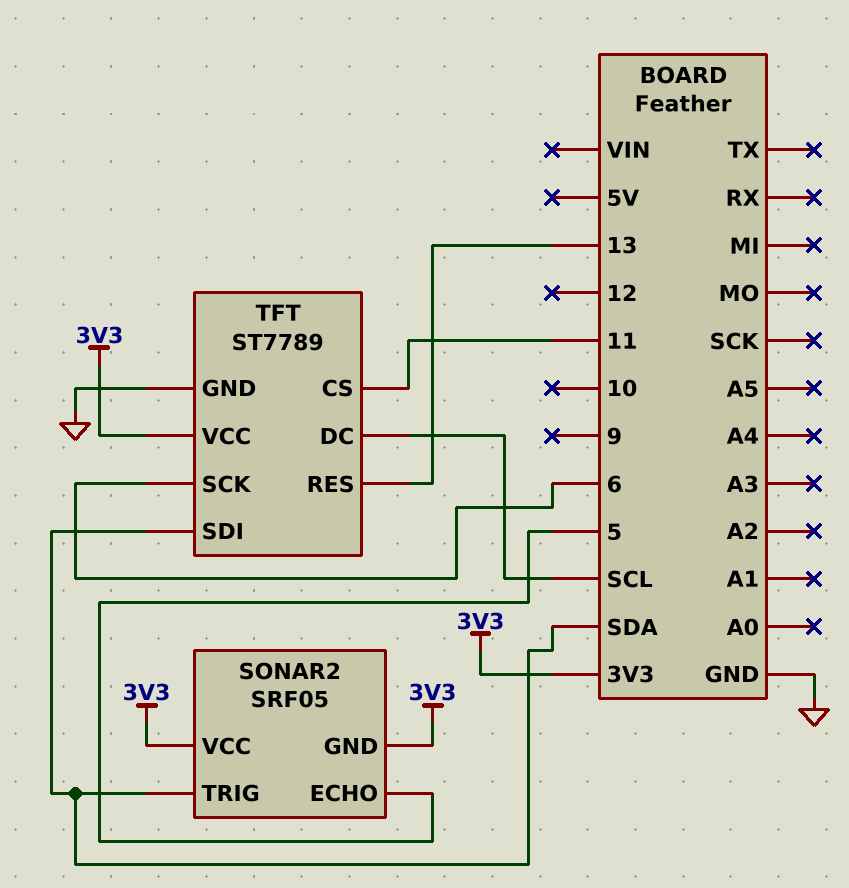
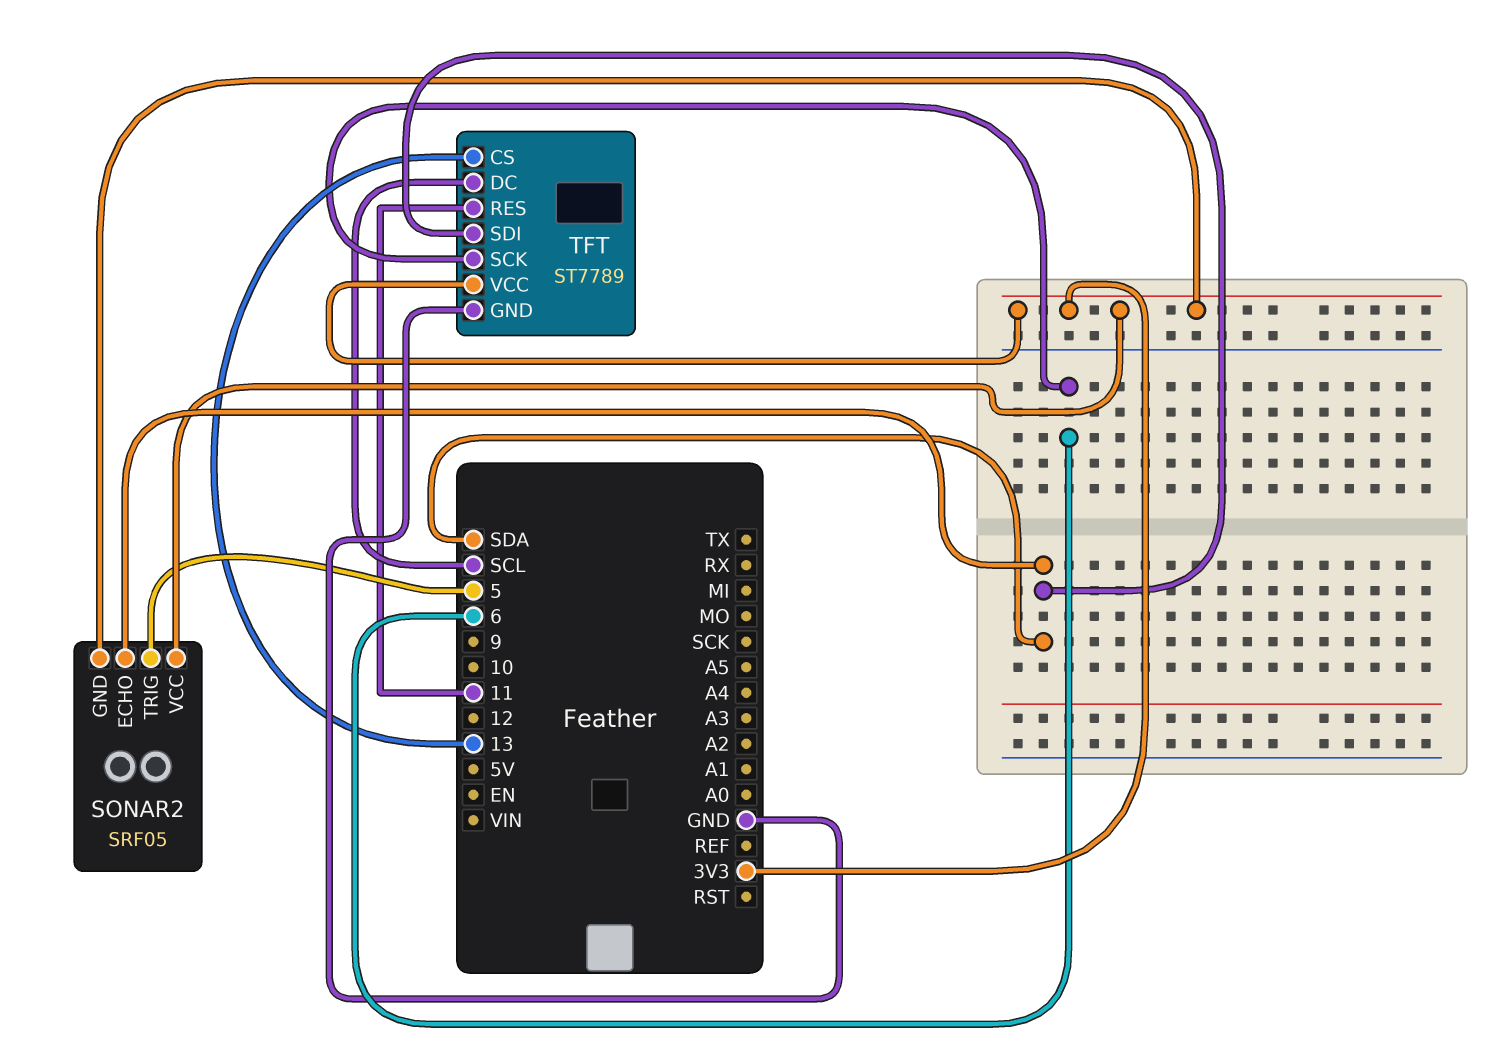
SONAR2 pin ECHO: 5 -> SDA
SONAR2 pin TRIG: SDA -> 5
TFT pin CS: 11 -> 13
TFT pin RES: 13 -> 11

